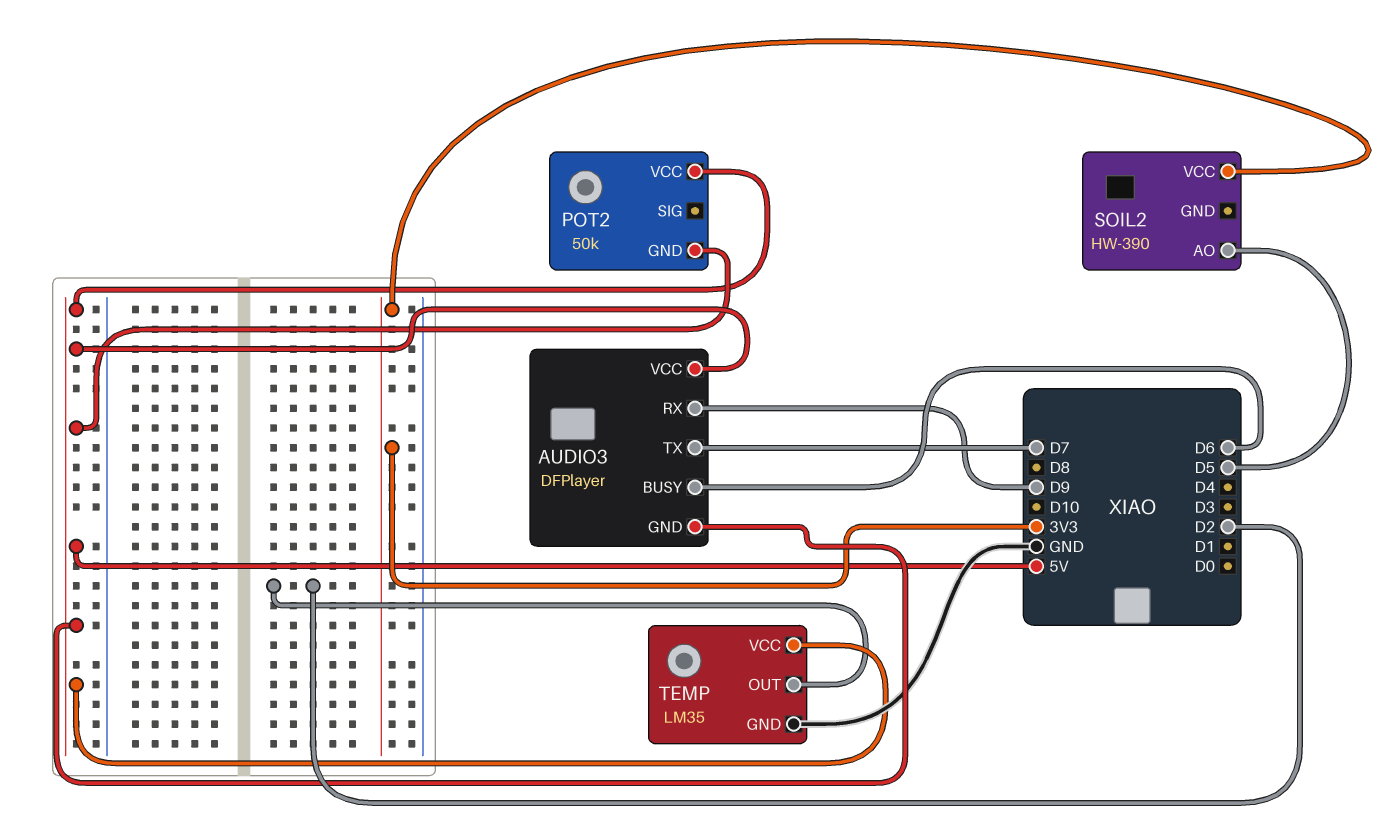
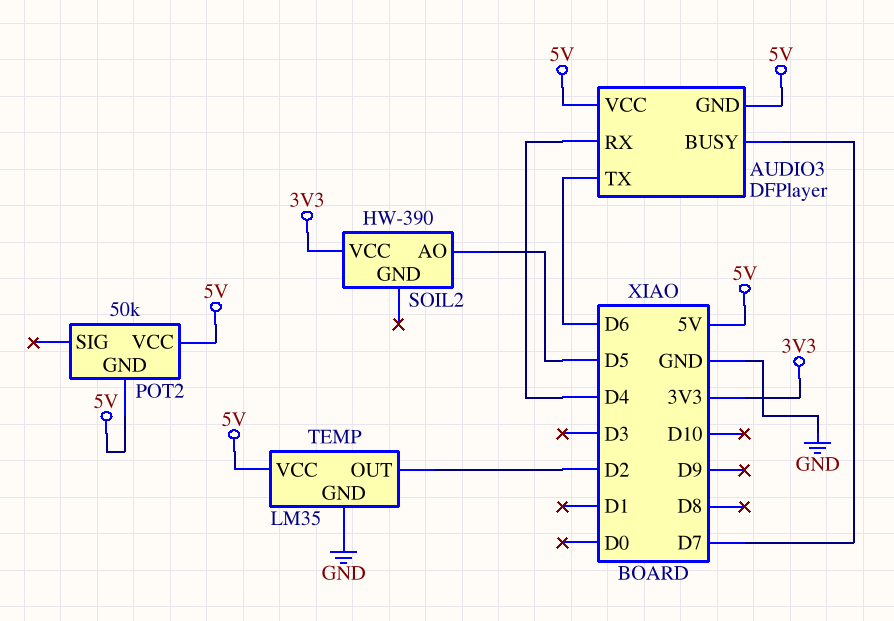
AUDIO3 pin BUSY: D6 -> D7
AUDIO3 pin RX: D9 -> D4
AUDIO3 pin TX: D7 -> D6

